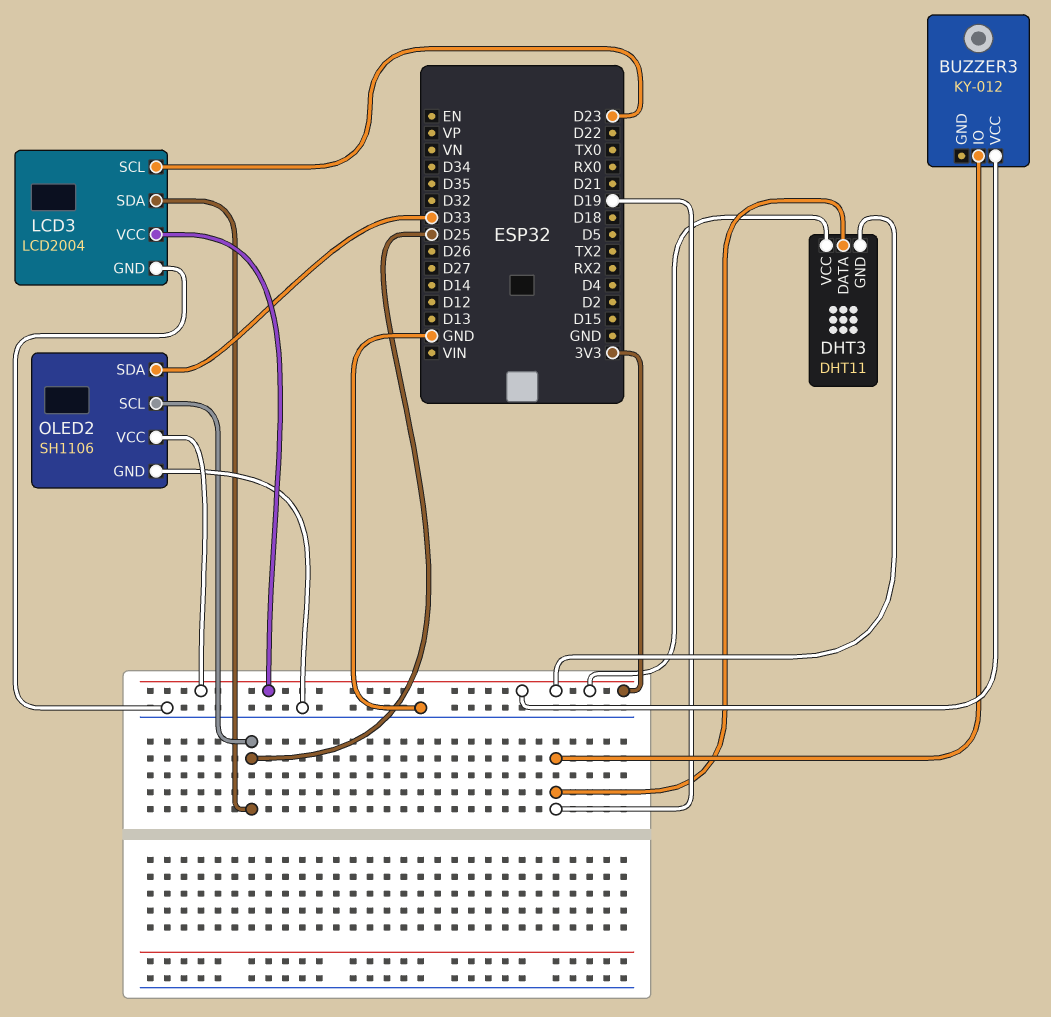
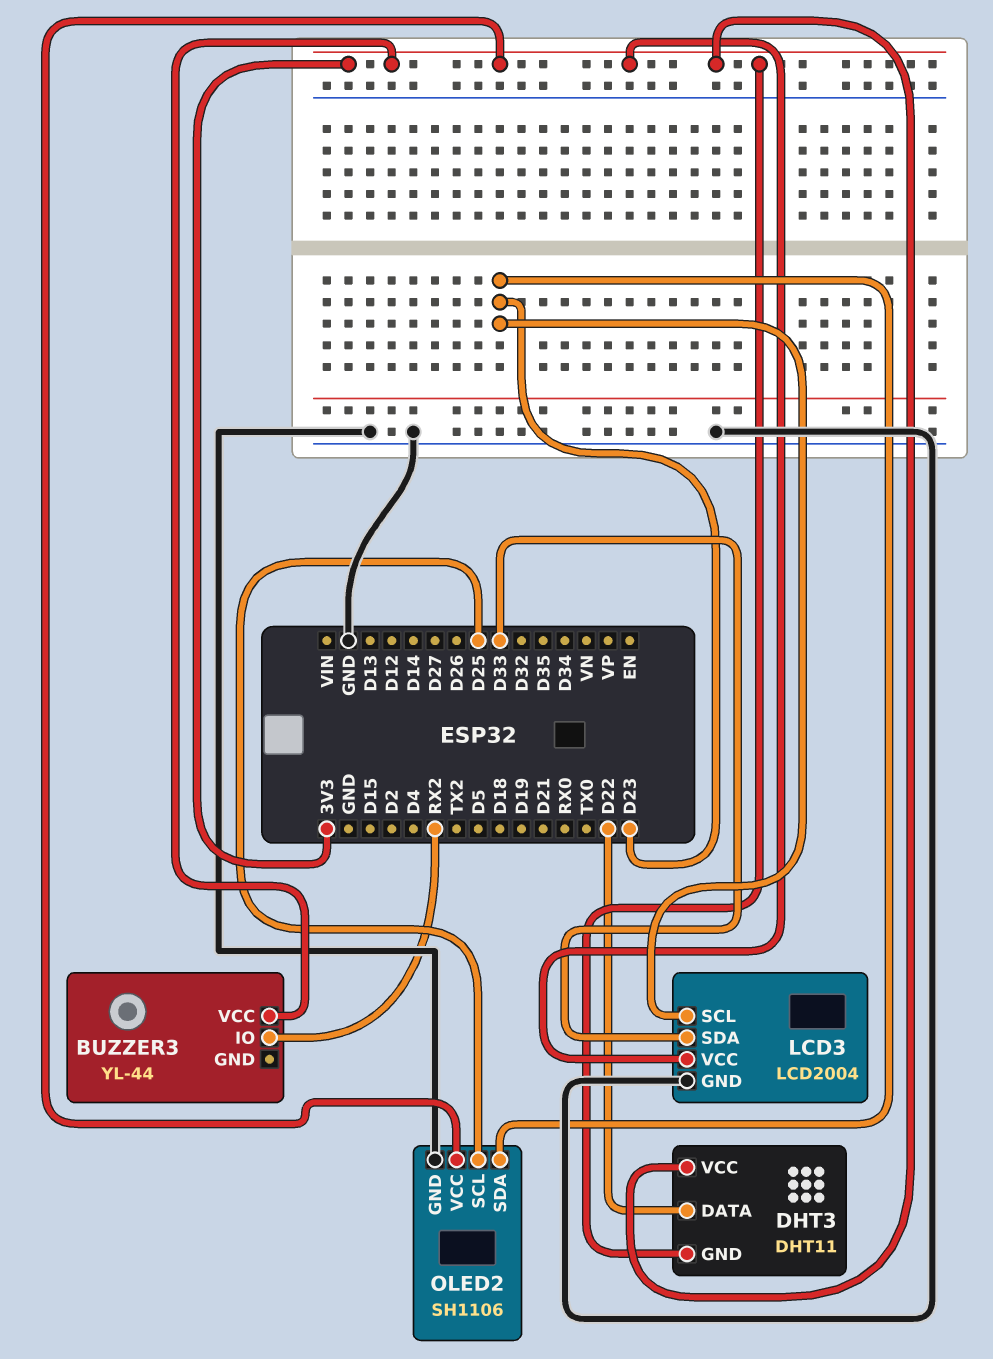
BUZZER3: KY-012 -> YL-44
BUZZER3 pin IO: D19 -> RX2
DHT3 pin DATA: D19 -> D22
LCD3 pin SDA: D25 -> D33
OLED2 pin SDA: D33 -> D23

